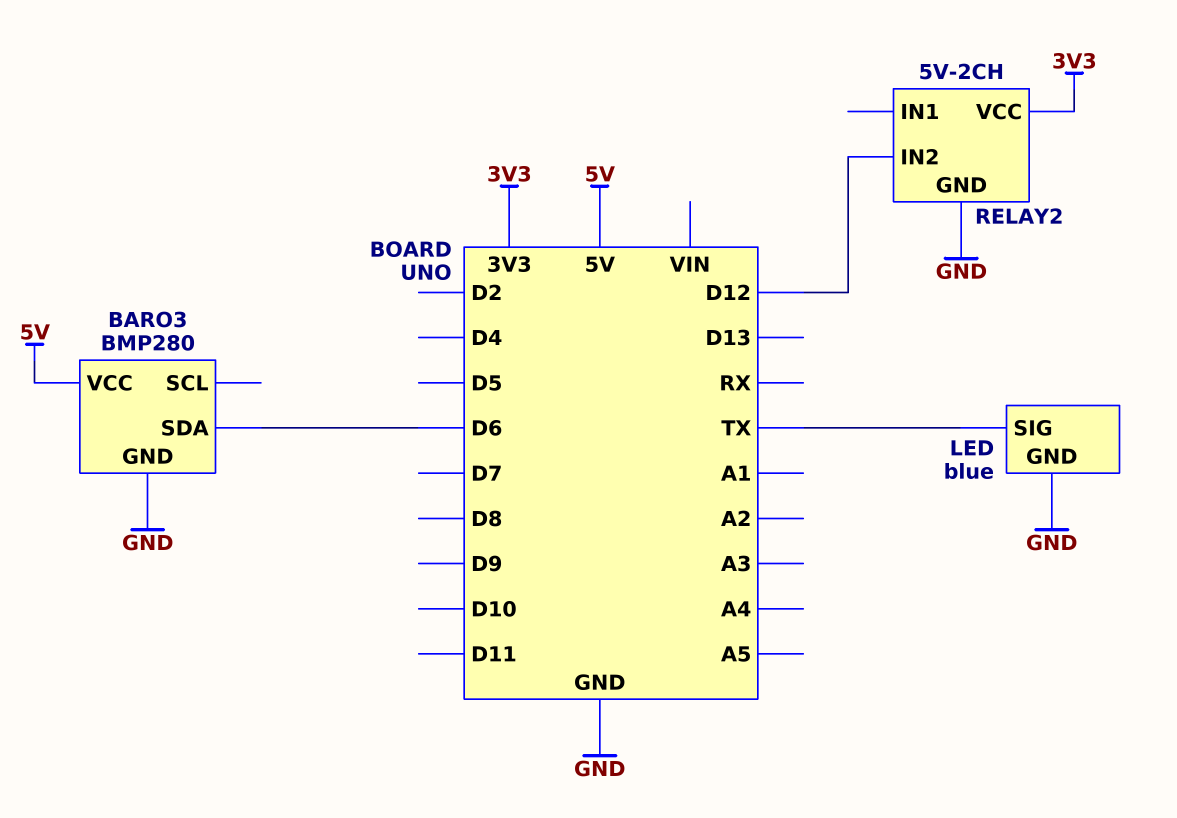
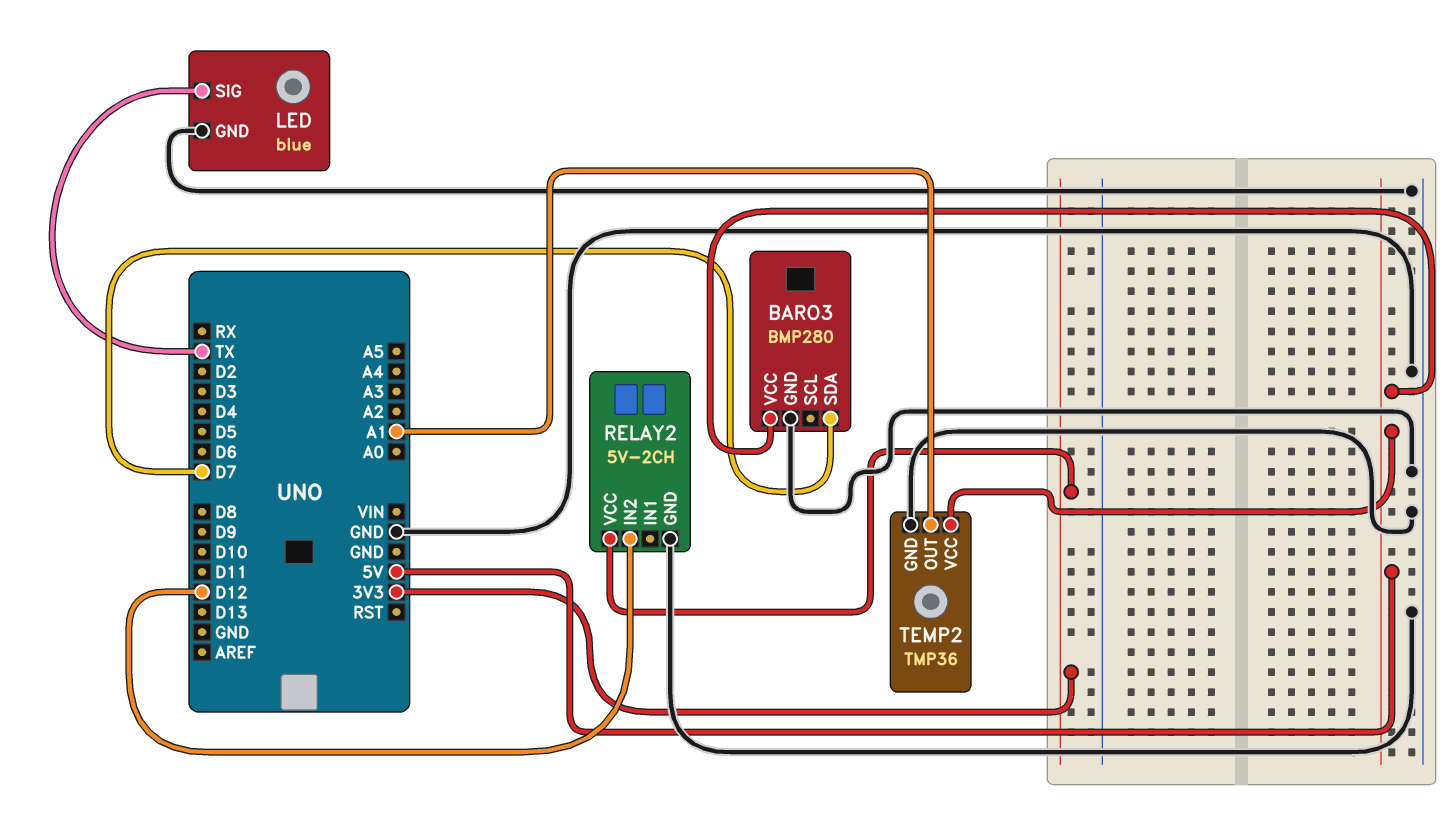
BARO3 pin SDA: D6 -> D7
TEMP2: none -> TMP36
TEMP2 pin GND: none -> GND
TEMP2 pin OUT: none -> A1
TEMP2 pin VCC: none -> 5V

